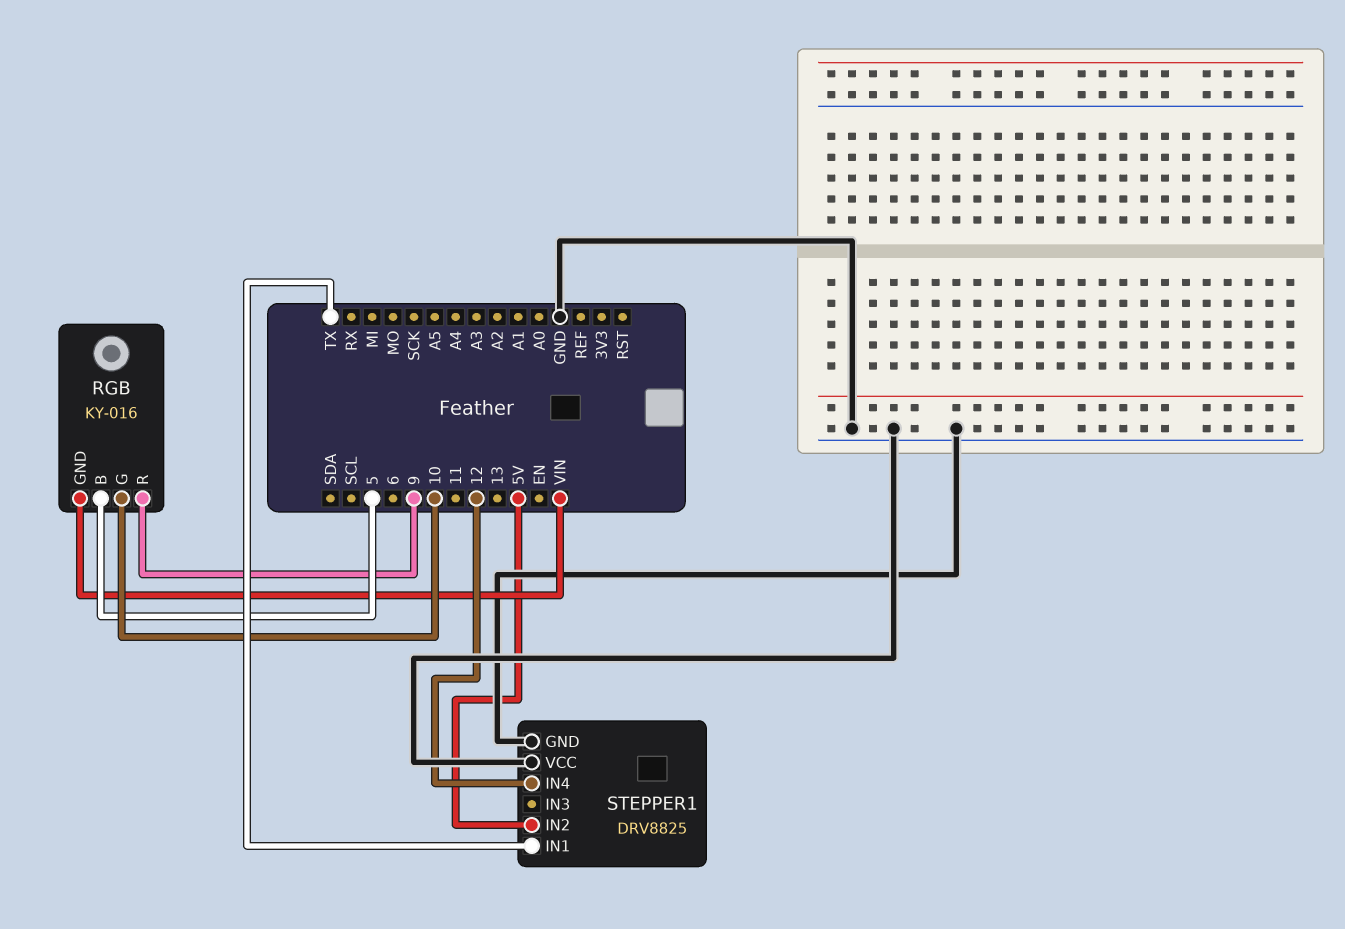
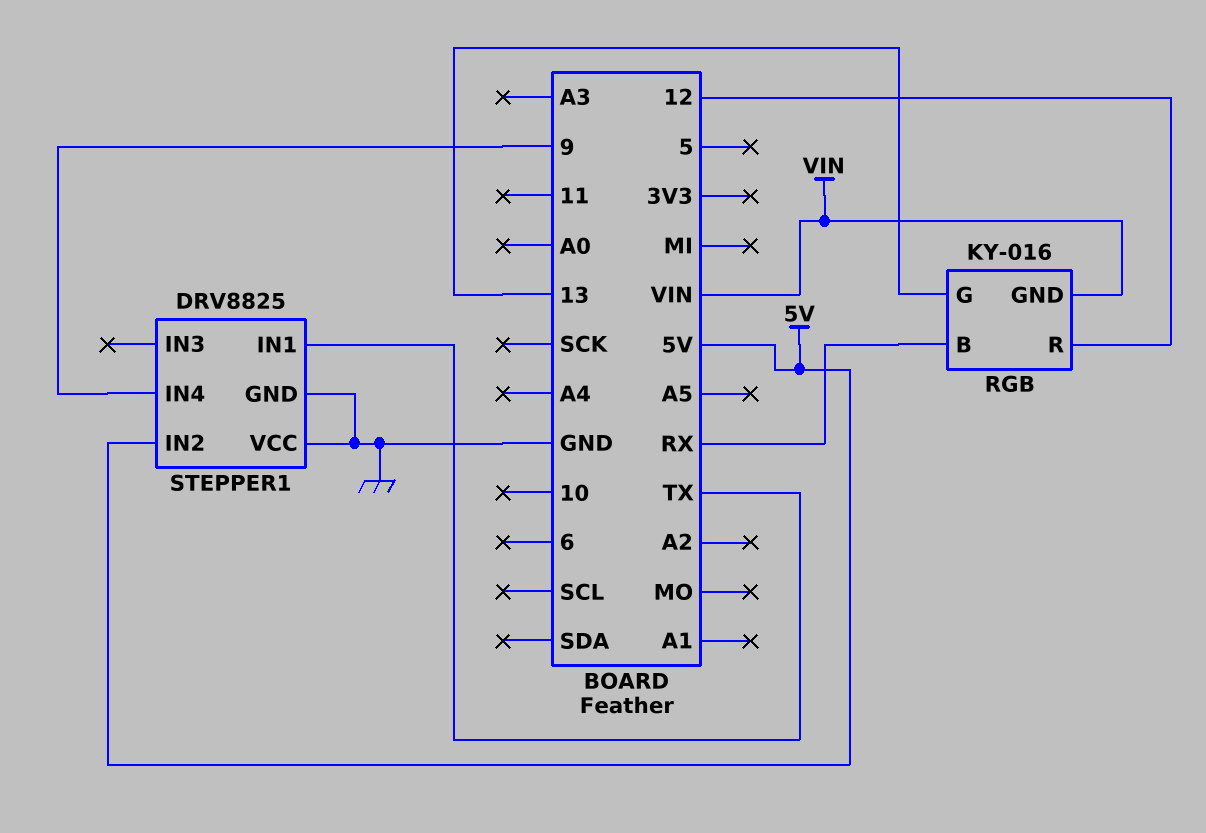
RGB pin B: 5 -> RX
RGB pin G: 10 -> 13
RGB pin R: 9 -> 12
STEPPER1 pin IN4: 12 -> 9

